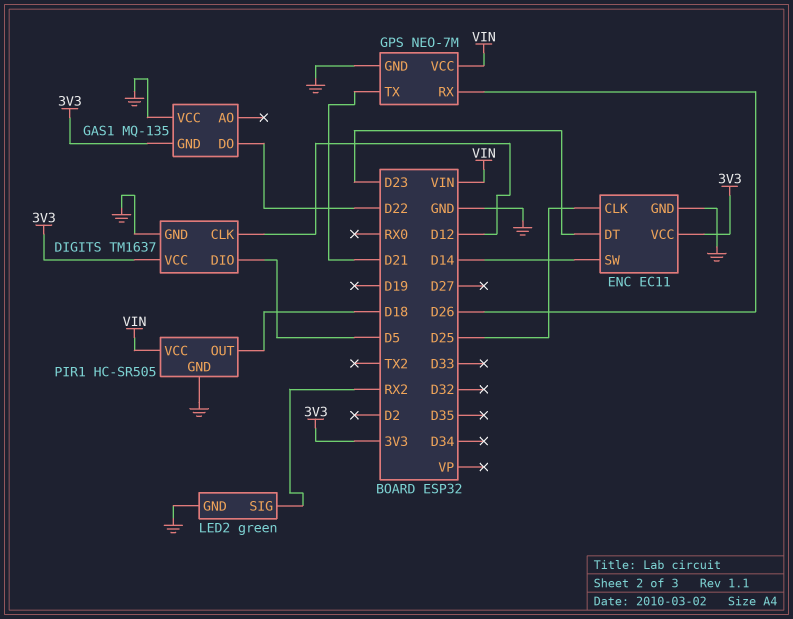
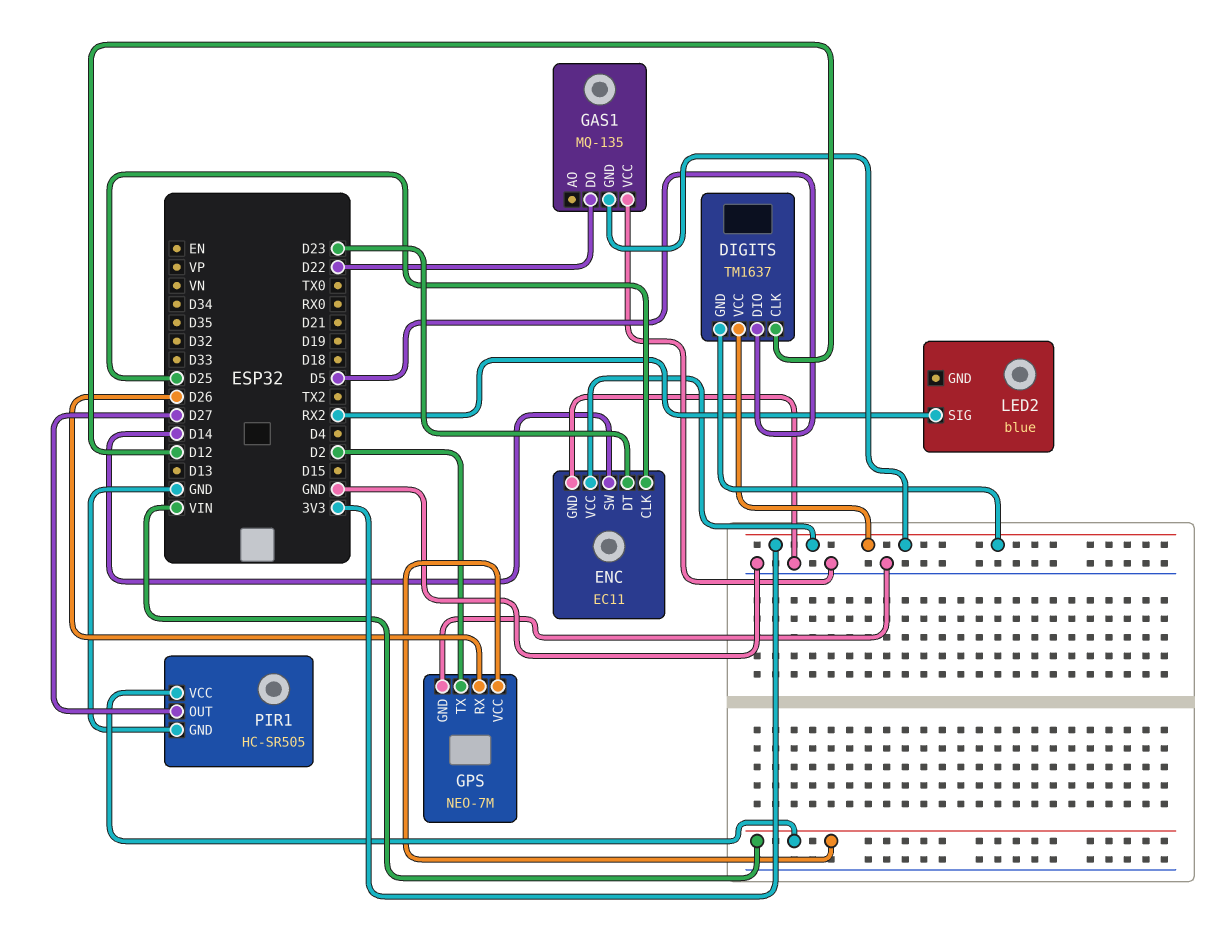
DIGITS pin GND: GND -> 3V3
GPS pin TX: D21 -> D2
LED2: green -> blue
LED2 pin GND: GND -> none
PIR1 pin OUT: D18 -> D27

